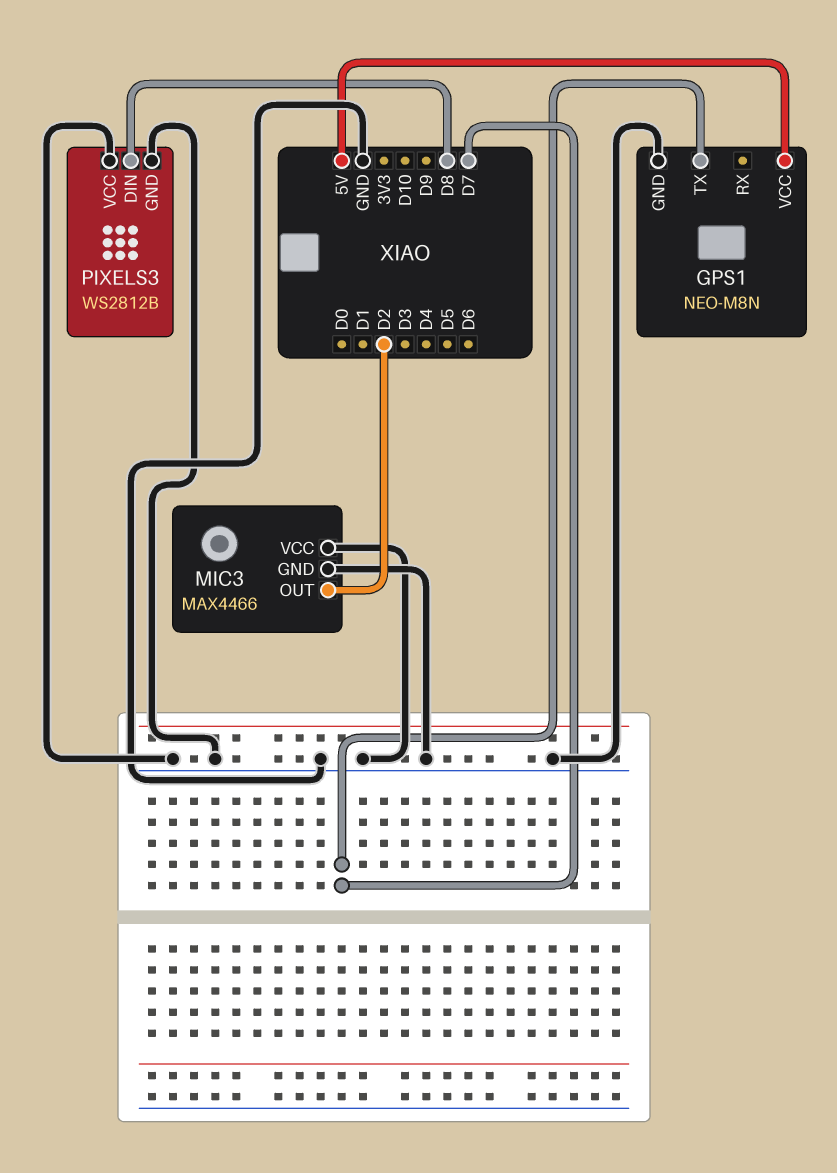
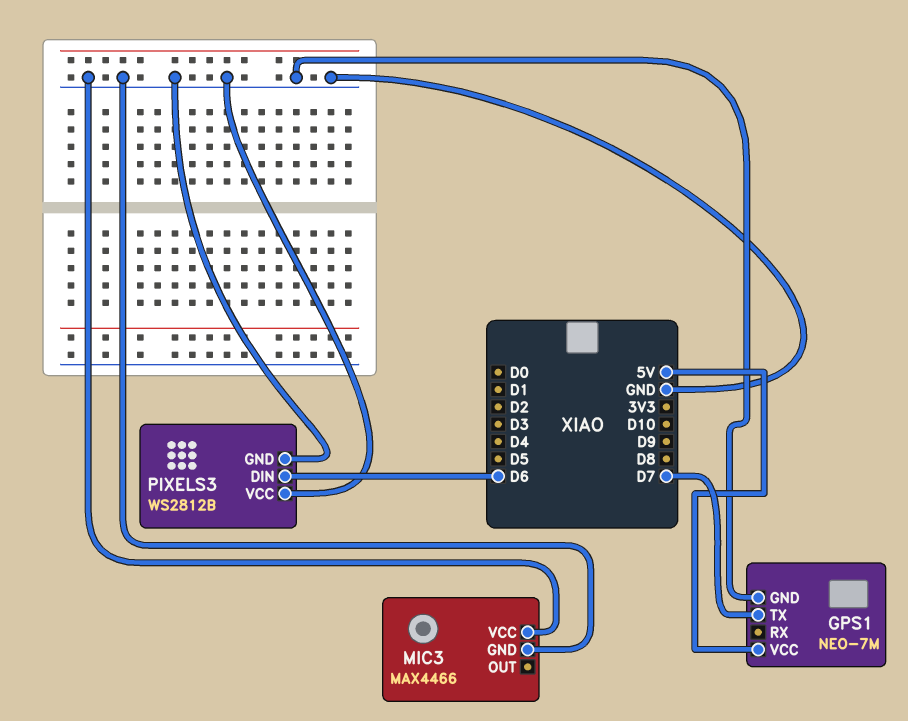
GPS1: NEO-M8N -> NEO-7M
MIC3 pin OUT: D2 -> none
PIXELS3 pin DIN: D8 -> D6

